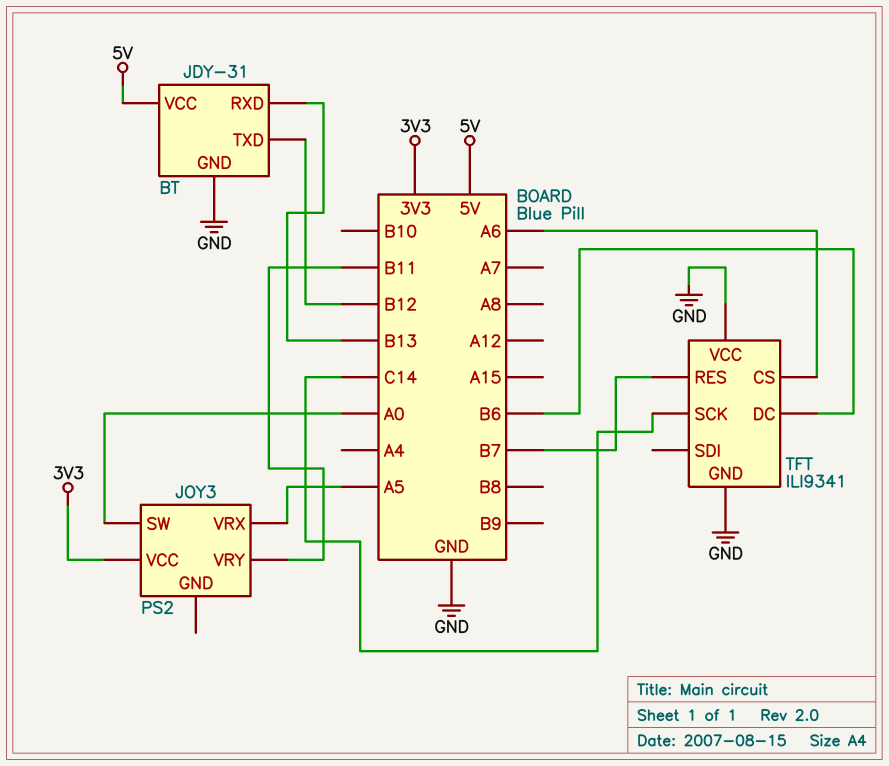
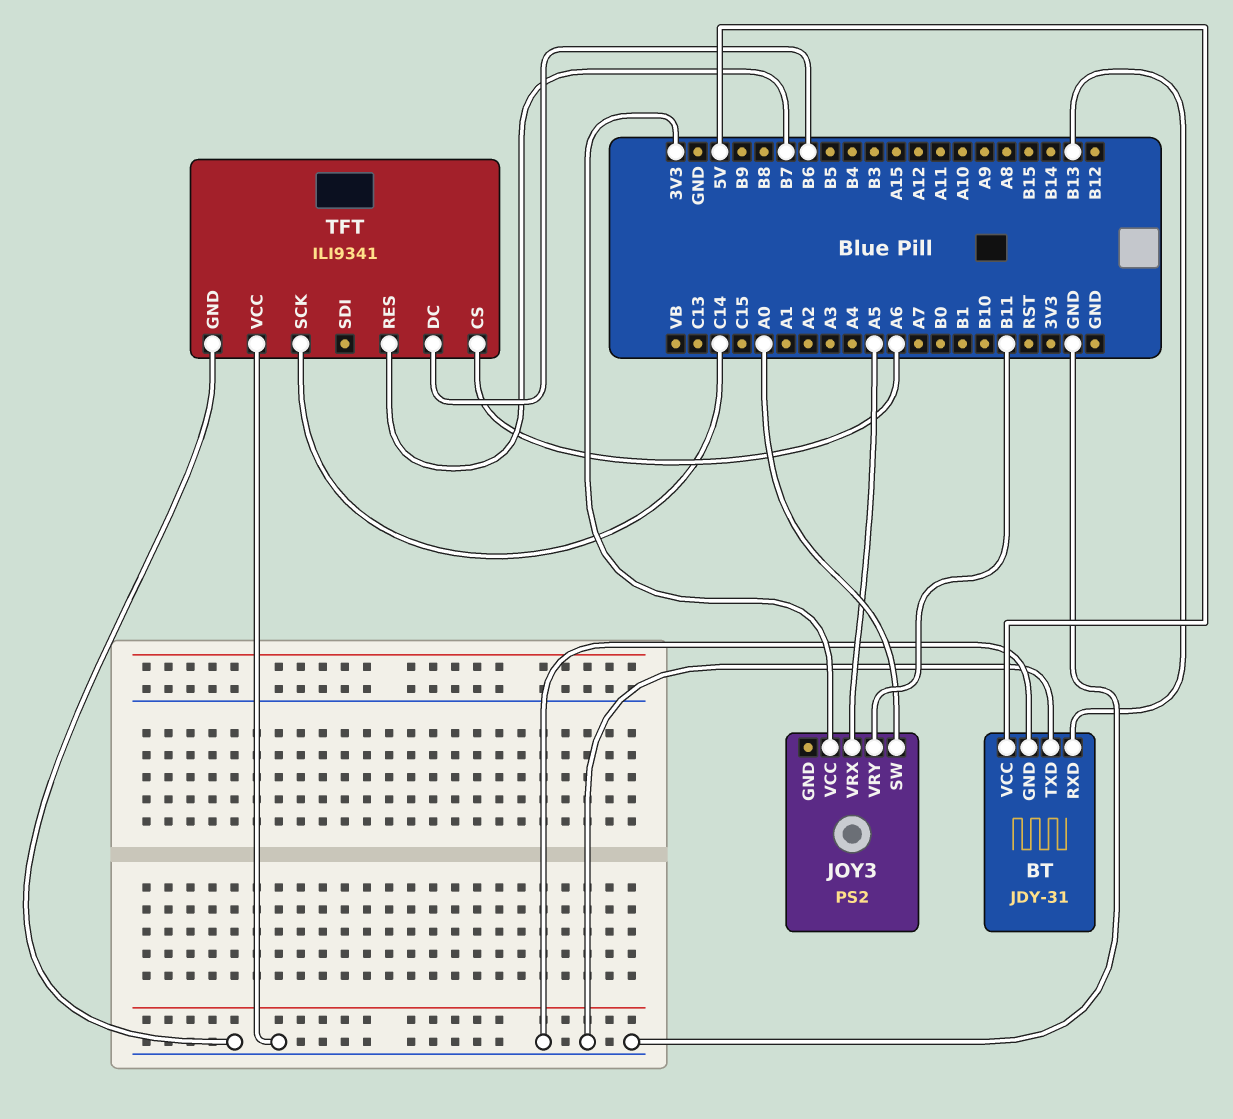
BT pin TXD: B12 -> GND

